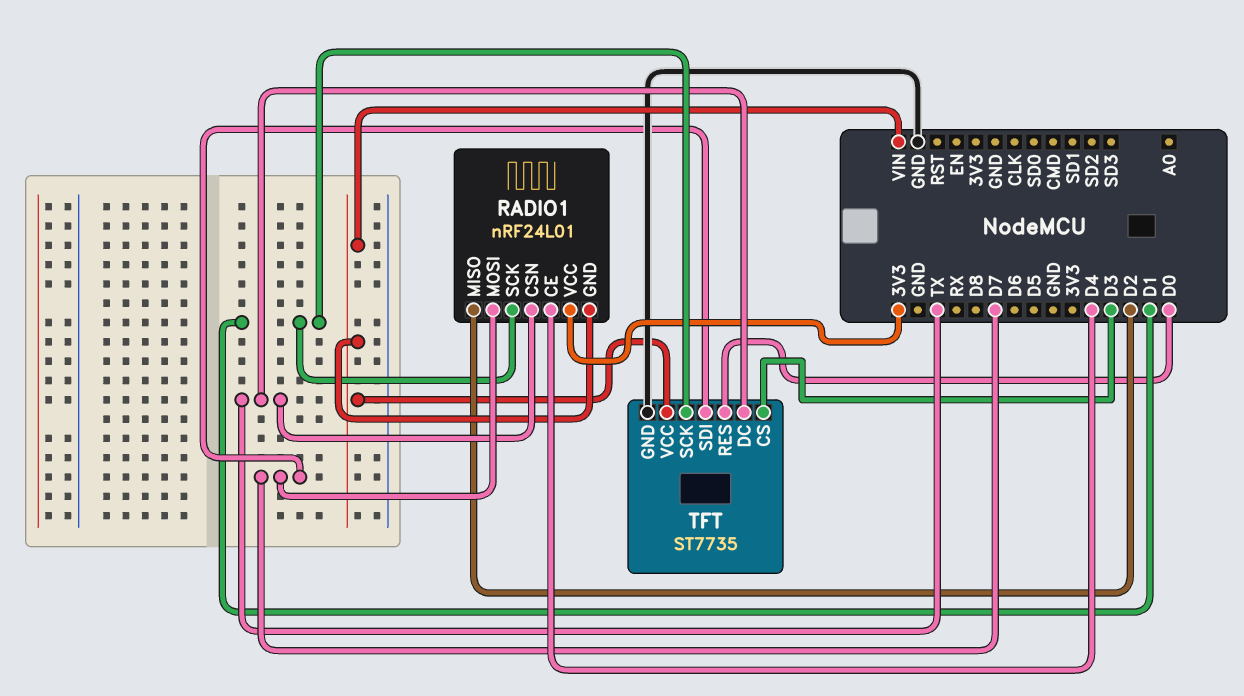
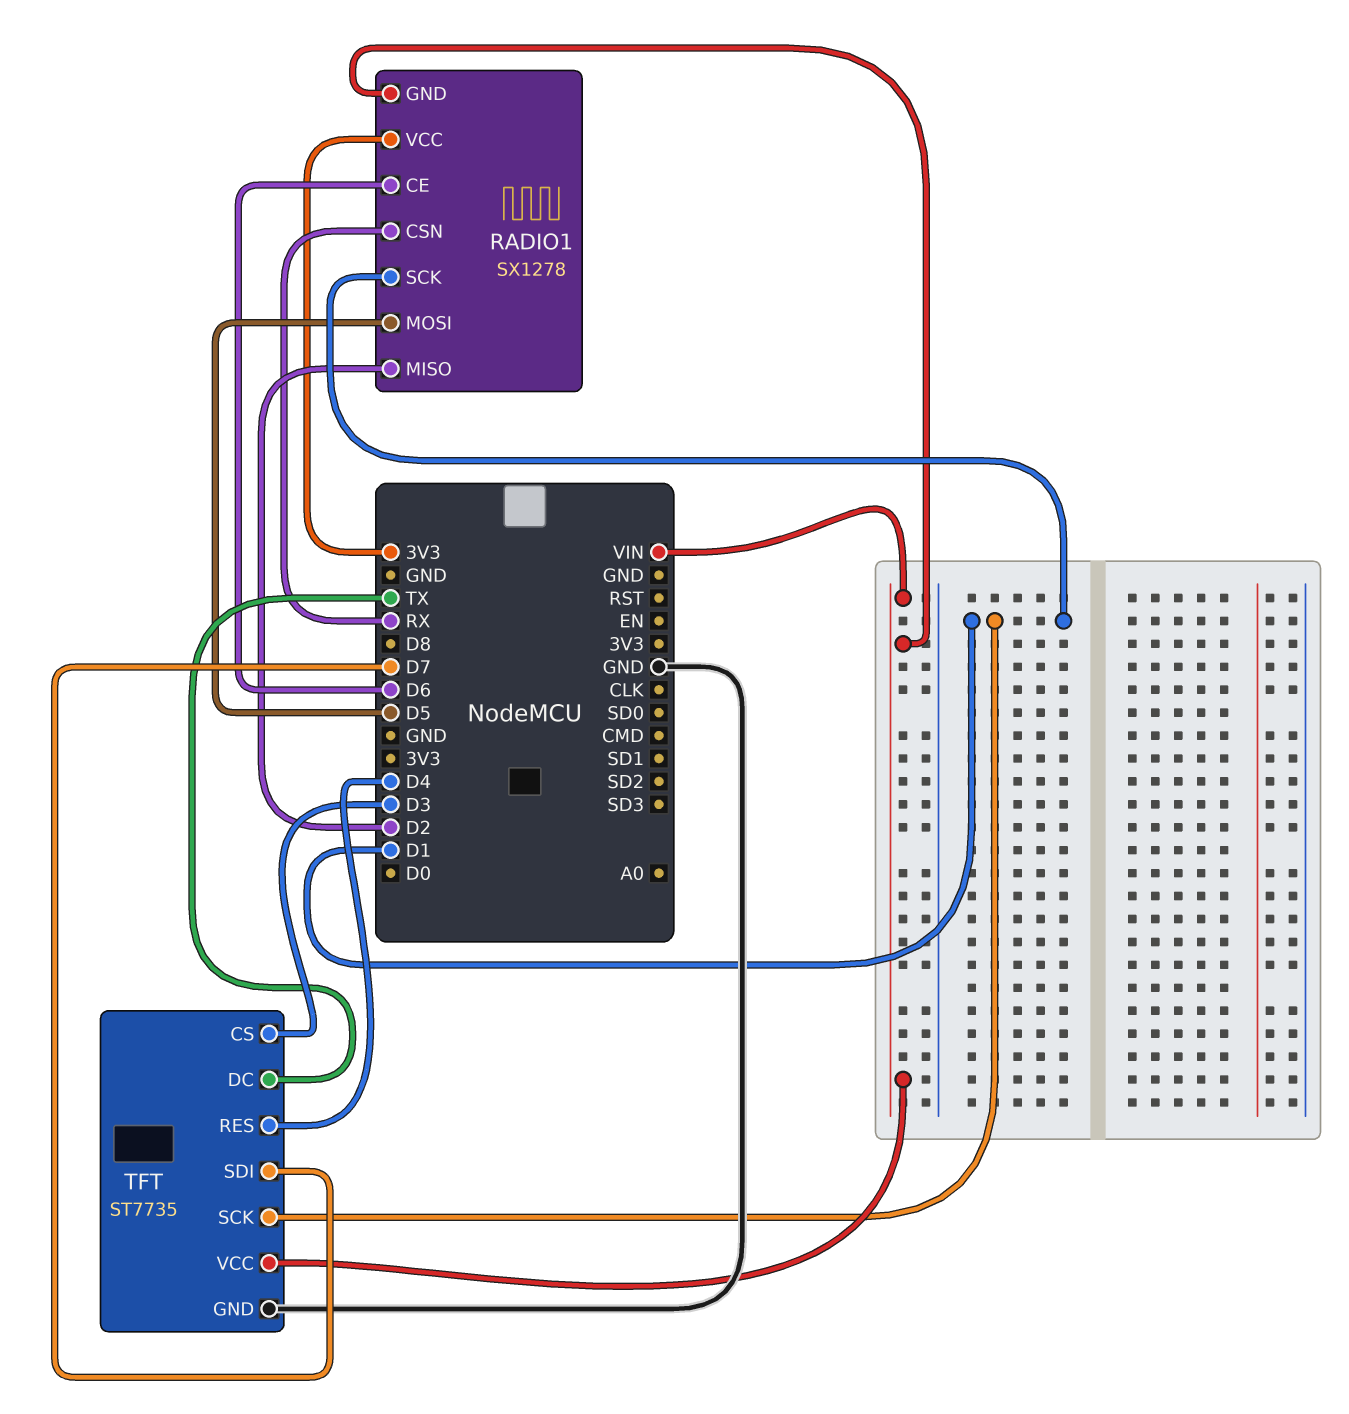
RADIO1: nRF24L01 -> SX1278
RADIO1 pin CE: D4 -> D6
RADIO1 pin CSN: TX -> RX
RADIO1 pin MOSI: D7 -> D5
TFT pin RES: D0 -> D4

